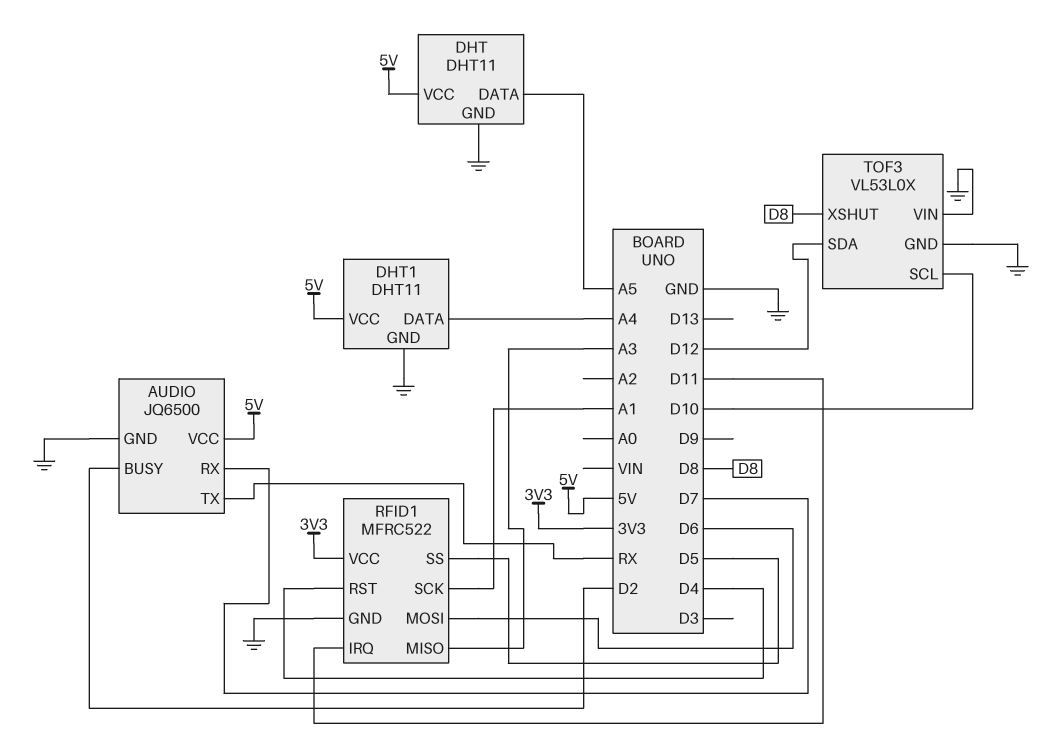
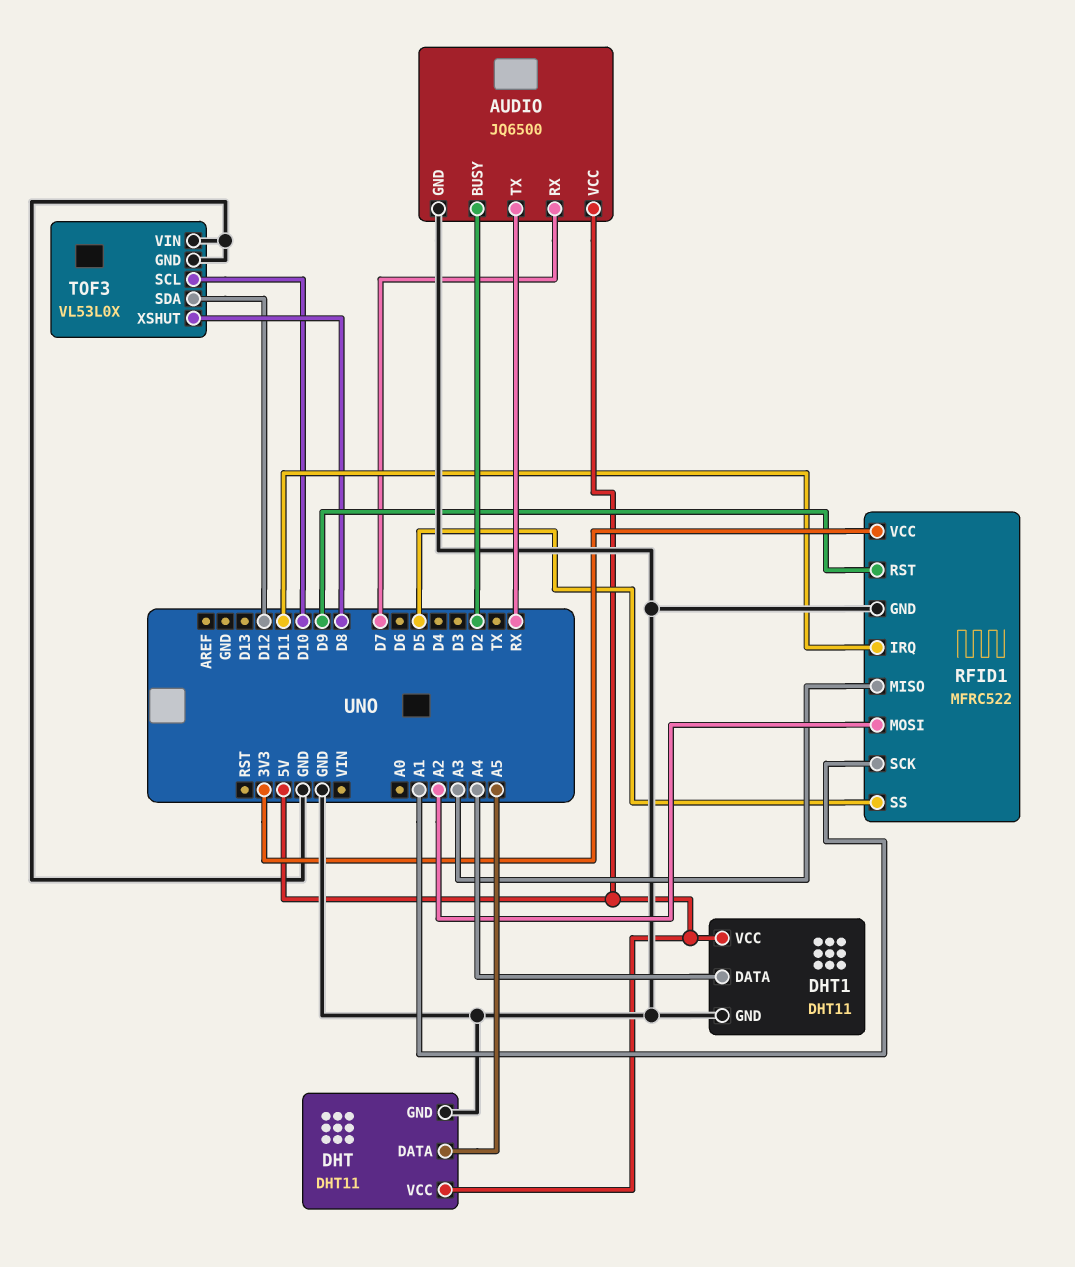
RFID1 pin MOSI: D6 -> A2
RFID1 pin RST: D4 -> D9

